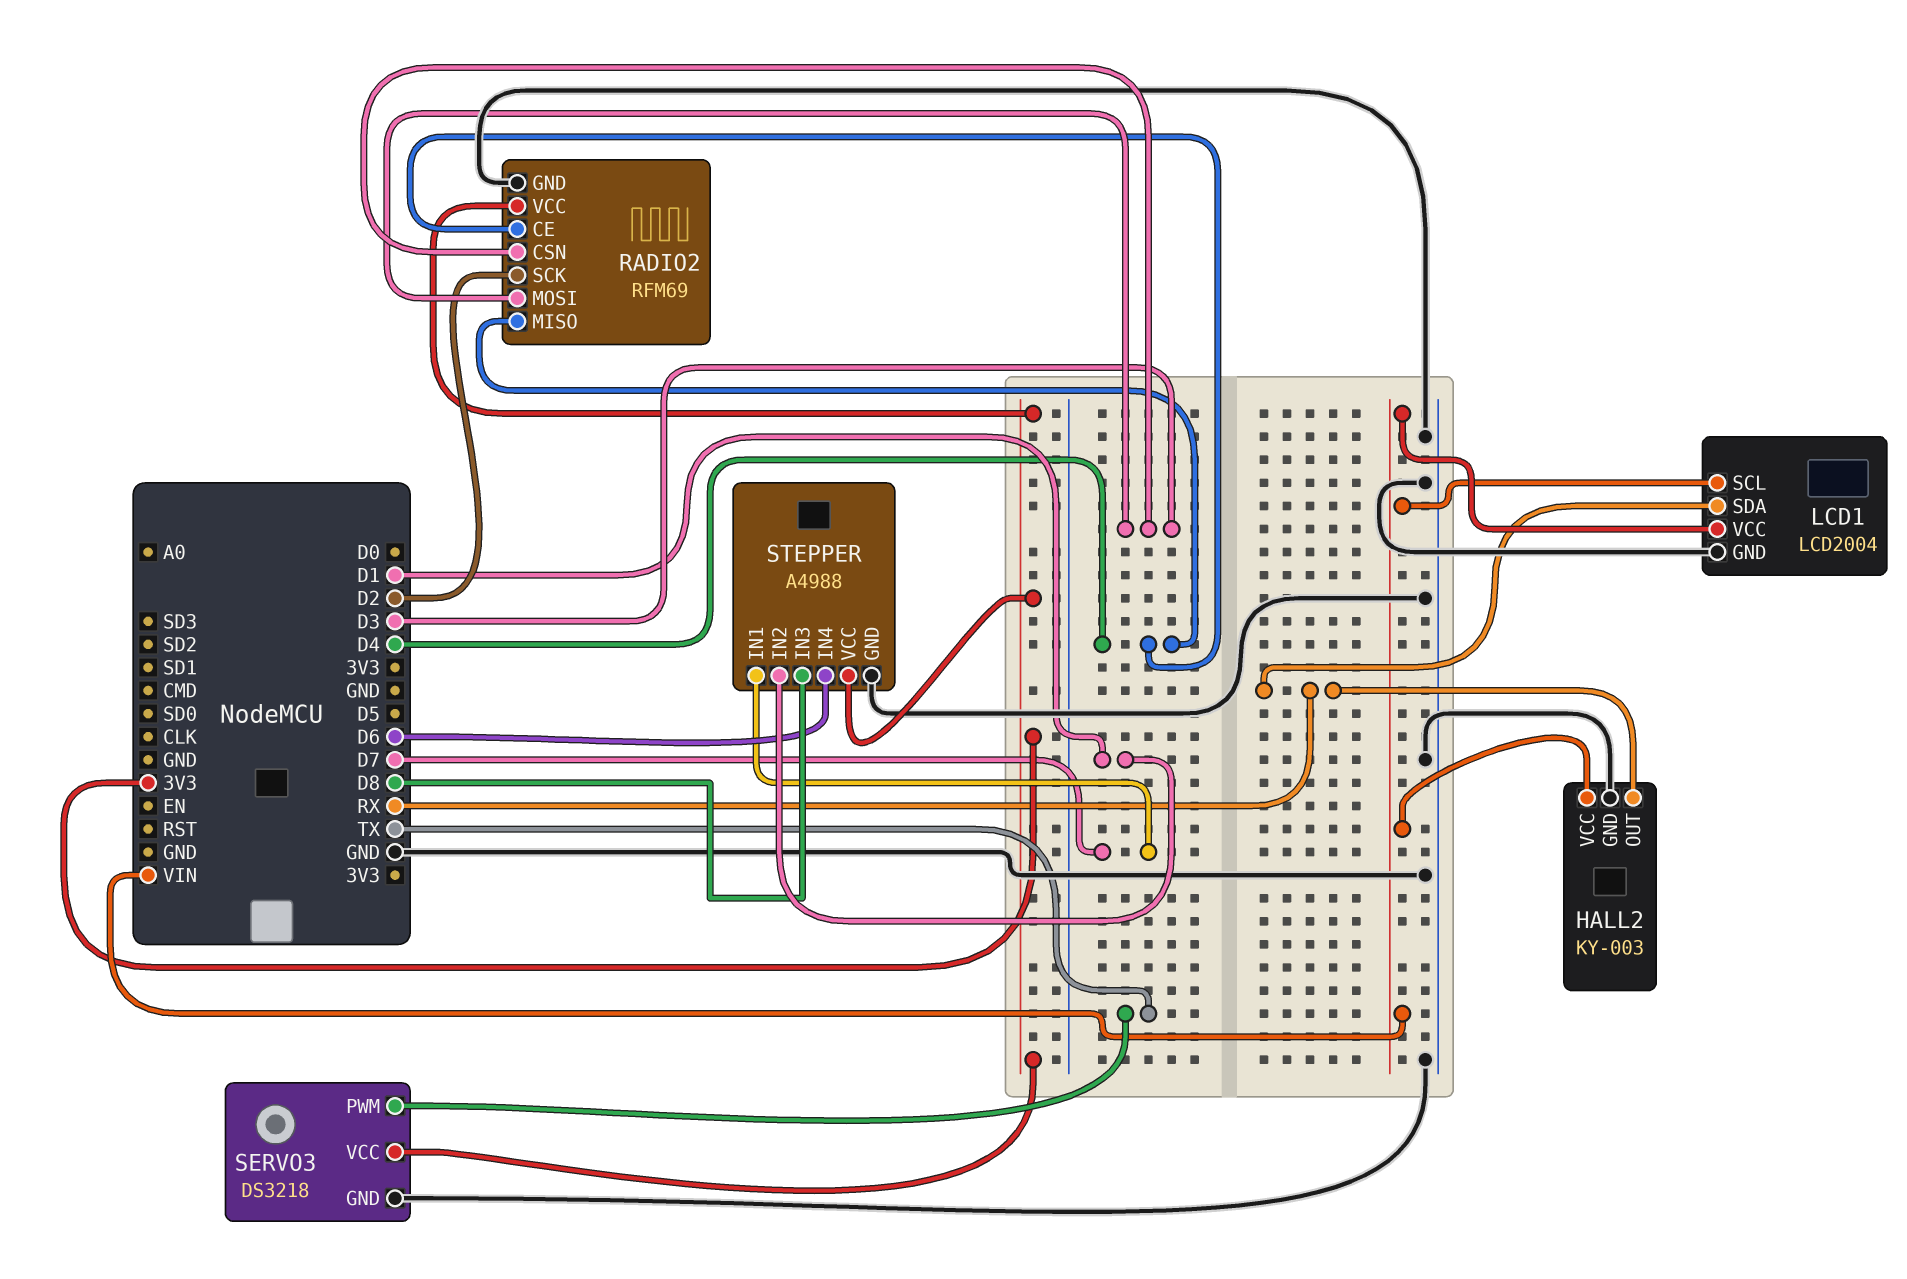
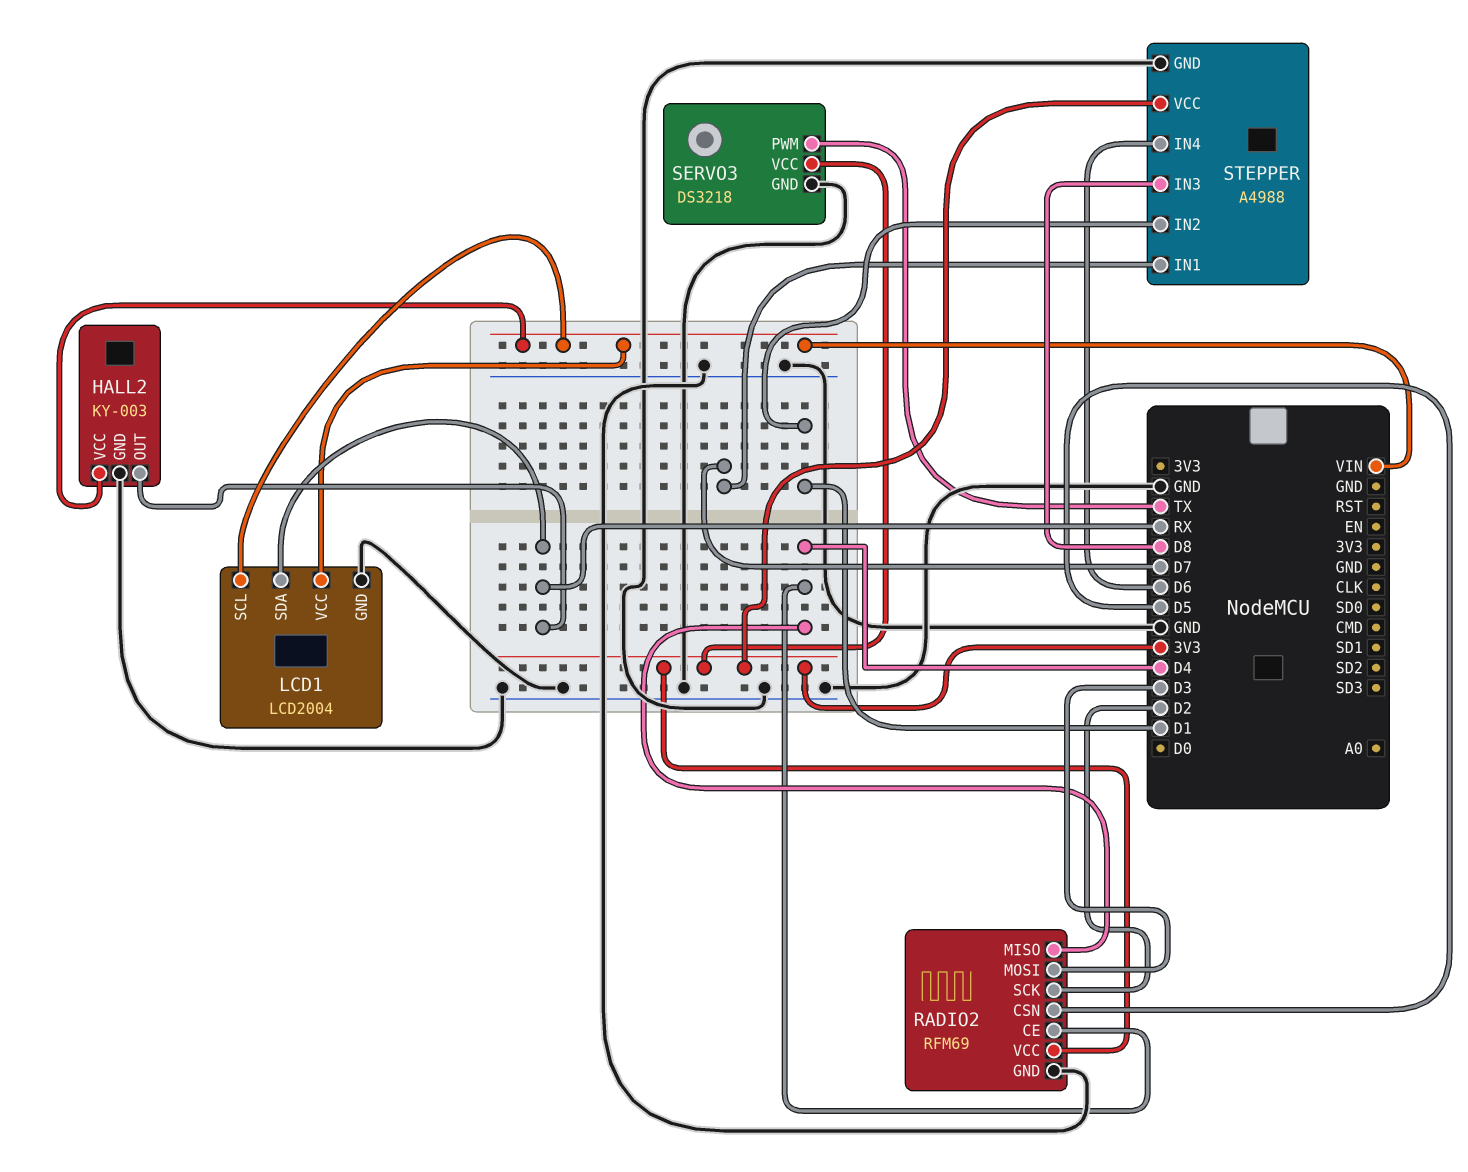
RADIO2 pin CSN: D3 -> D5

